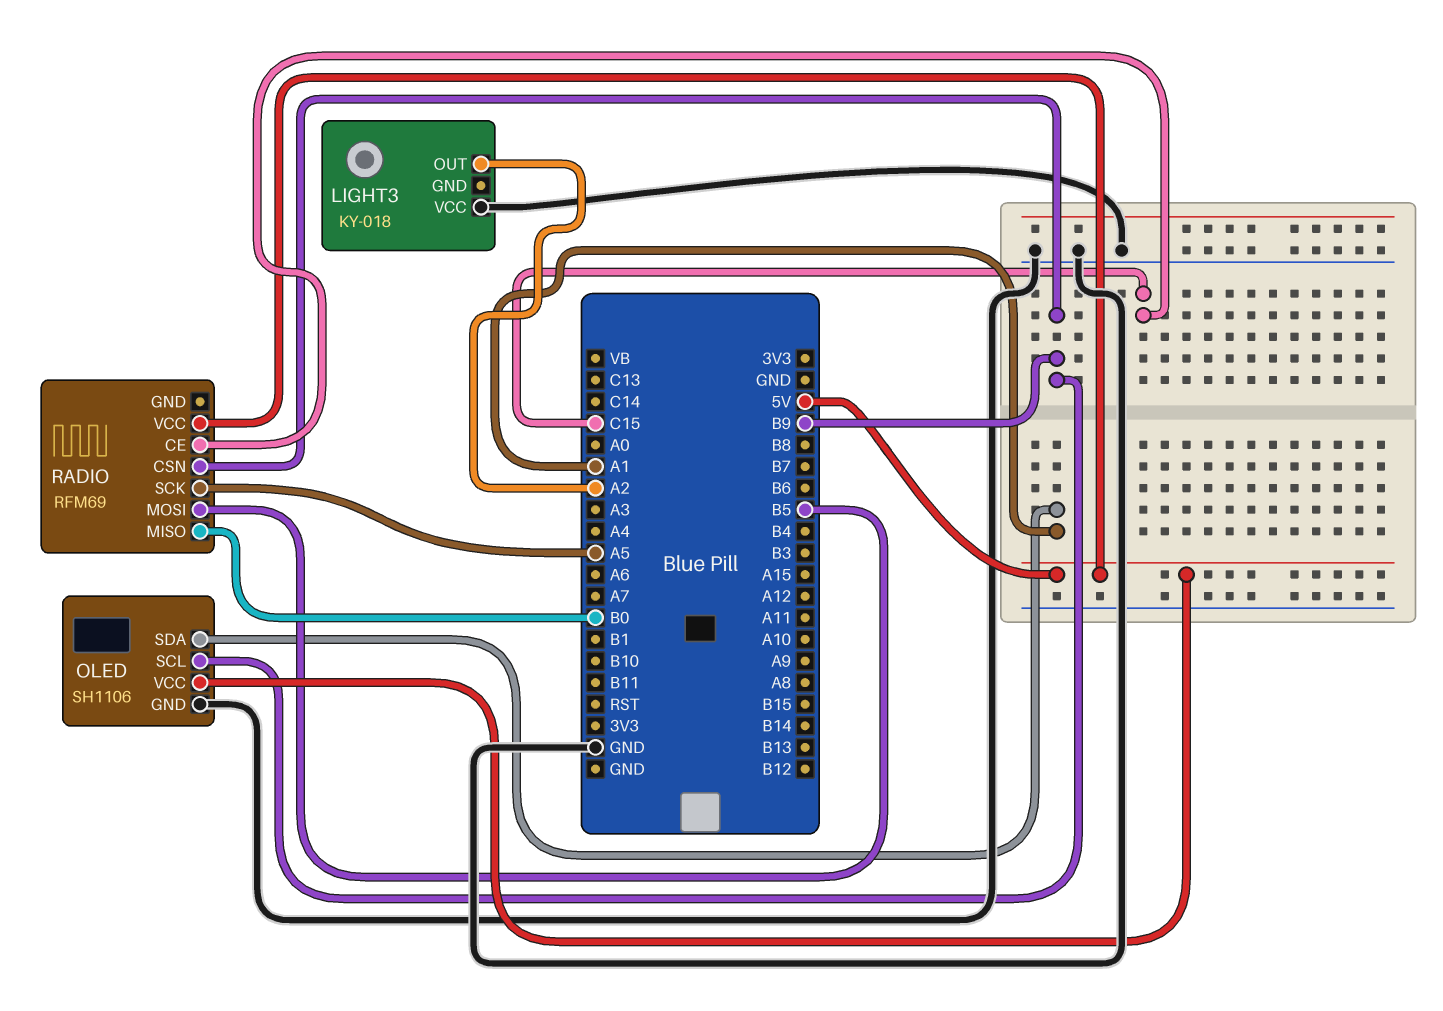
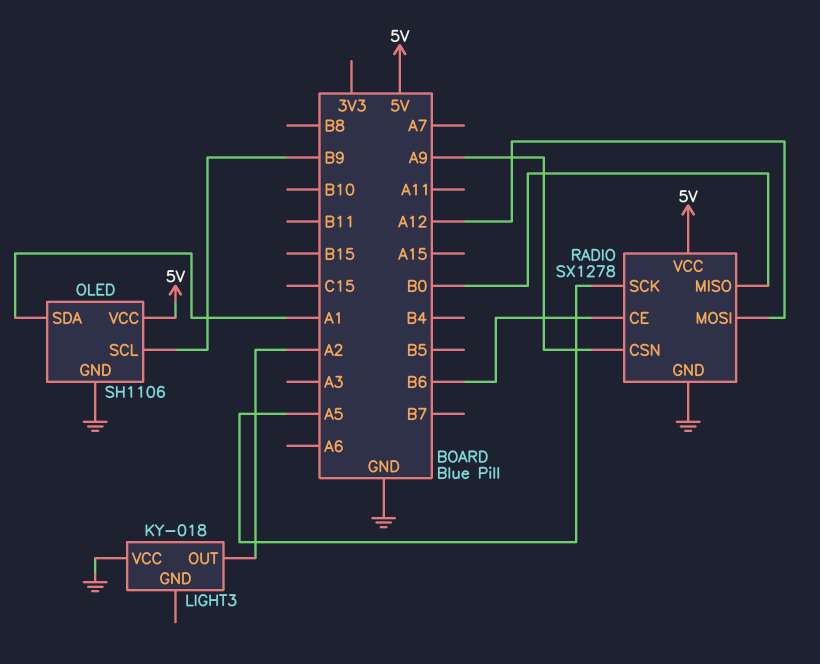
RADIO: RFM69 -> SX1278
RADIO pin CE: C15 -> B6
RADIO pin CSN: B9 -> A9
RADIO pin GND: none -> GND
RADIO pin MOSI: B5 -> A12

